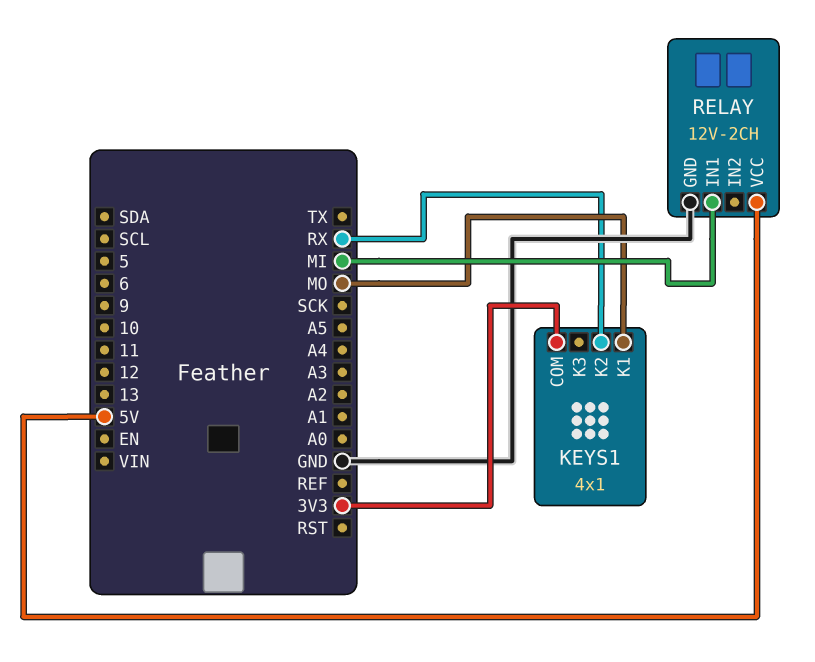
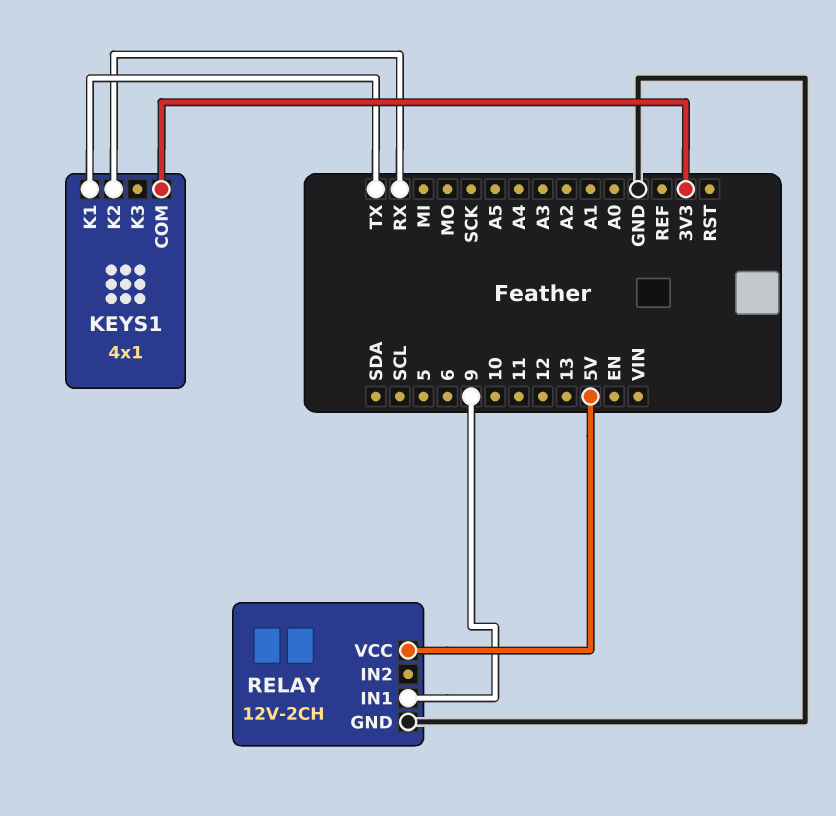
KEYS1 pin K1: MO -> TX
RELAY pin IN1: MI -> 9

